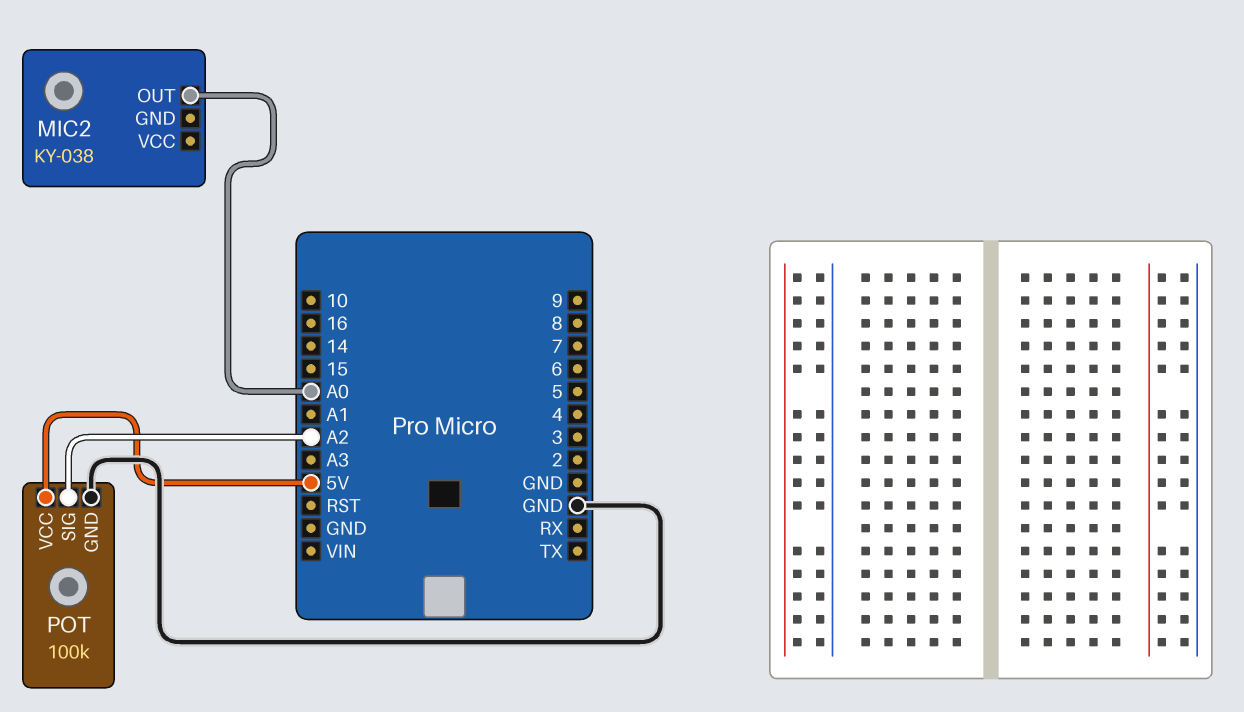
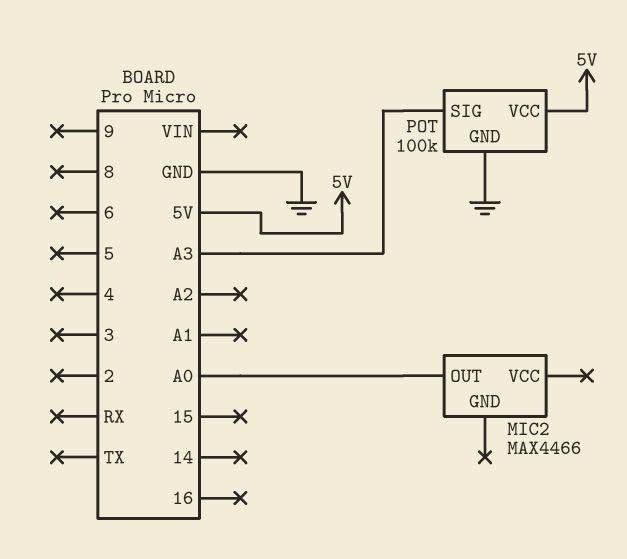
MIC2: KY-038 -> MAX4466
POT pin SIG: A2 -> A3

